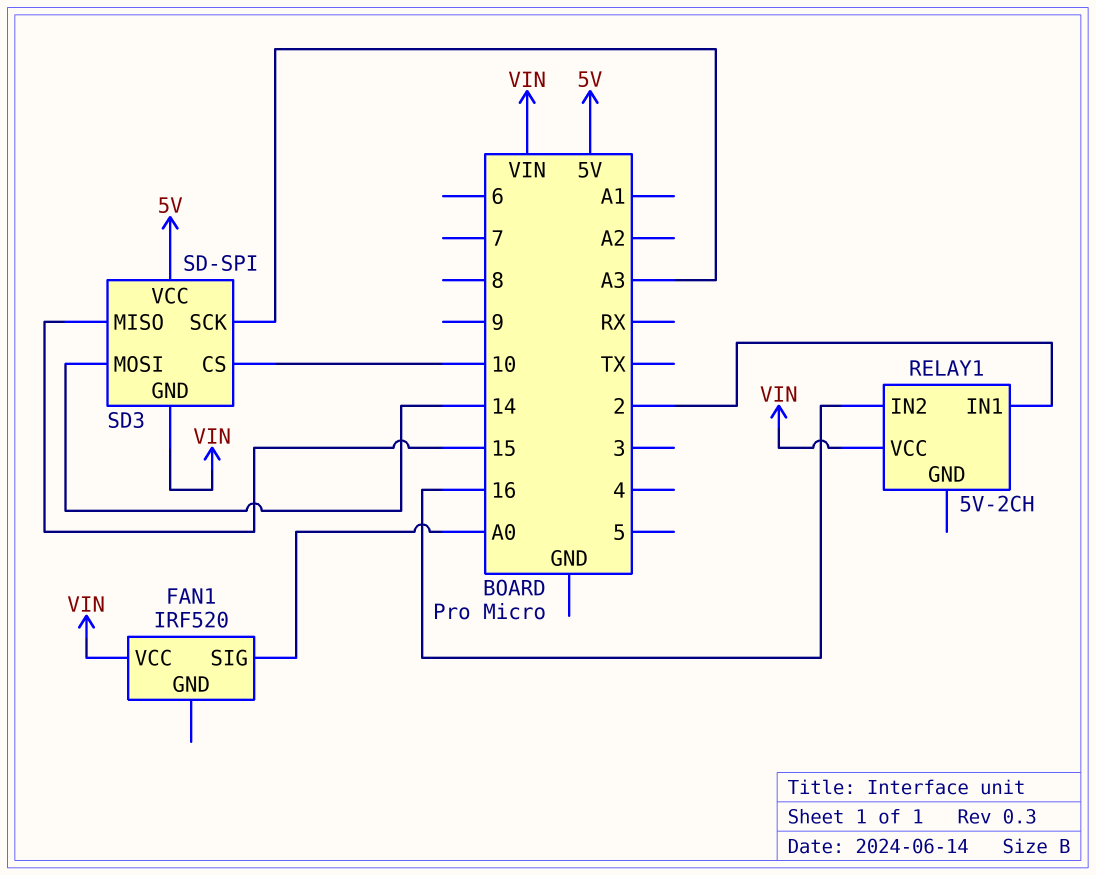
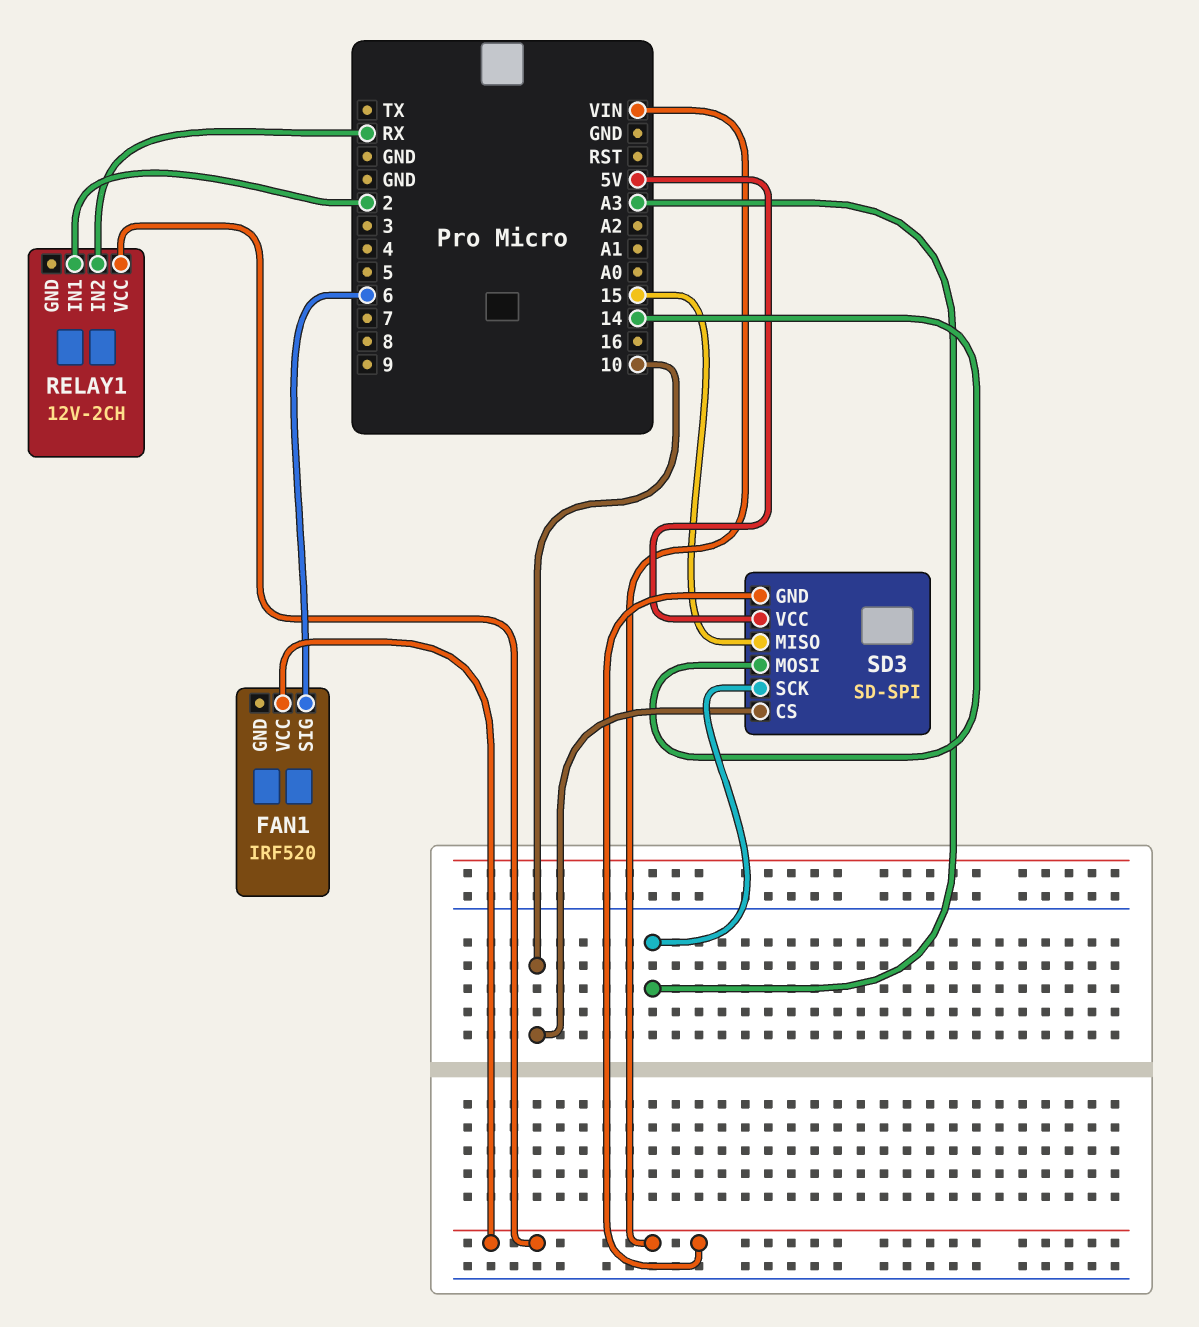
FAN1 pin SIG: A0 -> 6
RELAY1: 5V-2CH -> 12V-2CH
RELAY1 pin IN2: 16 -> RX

